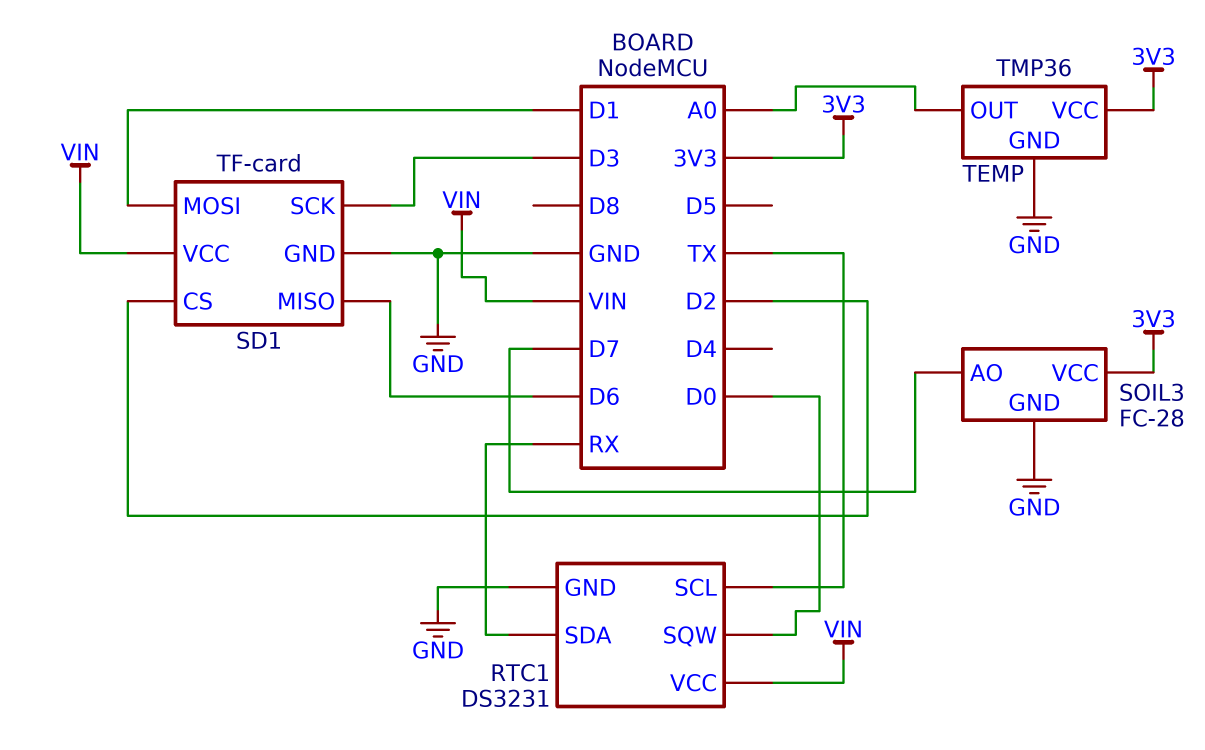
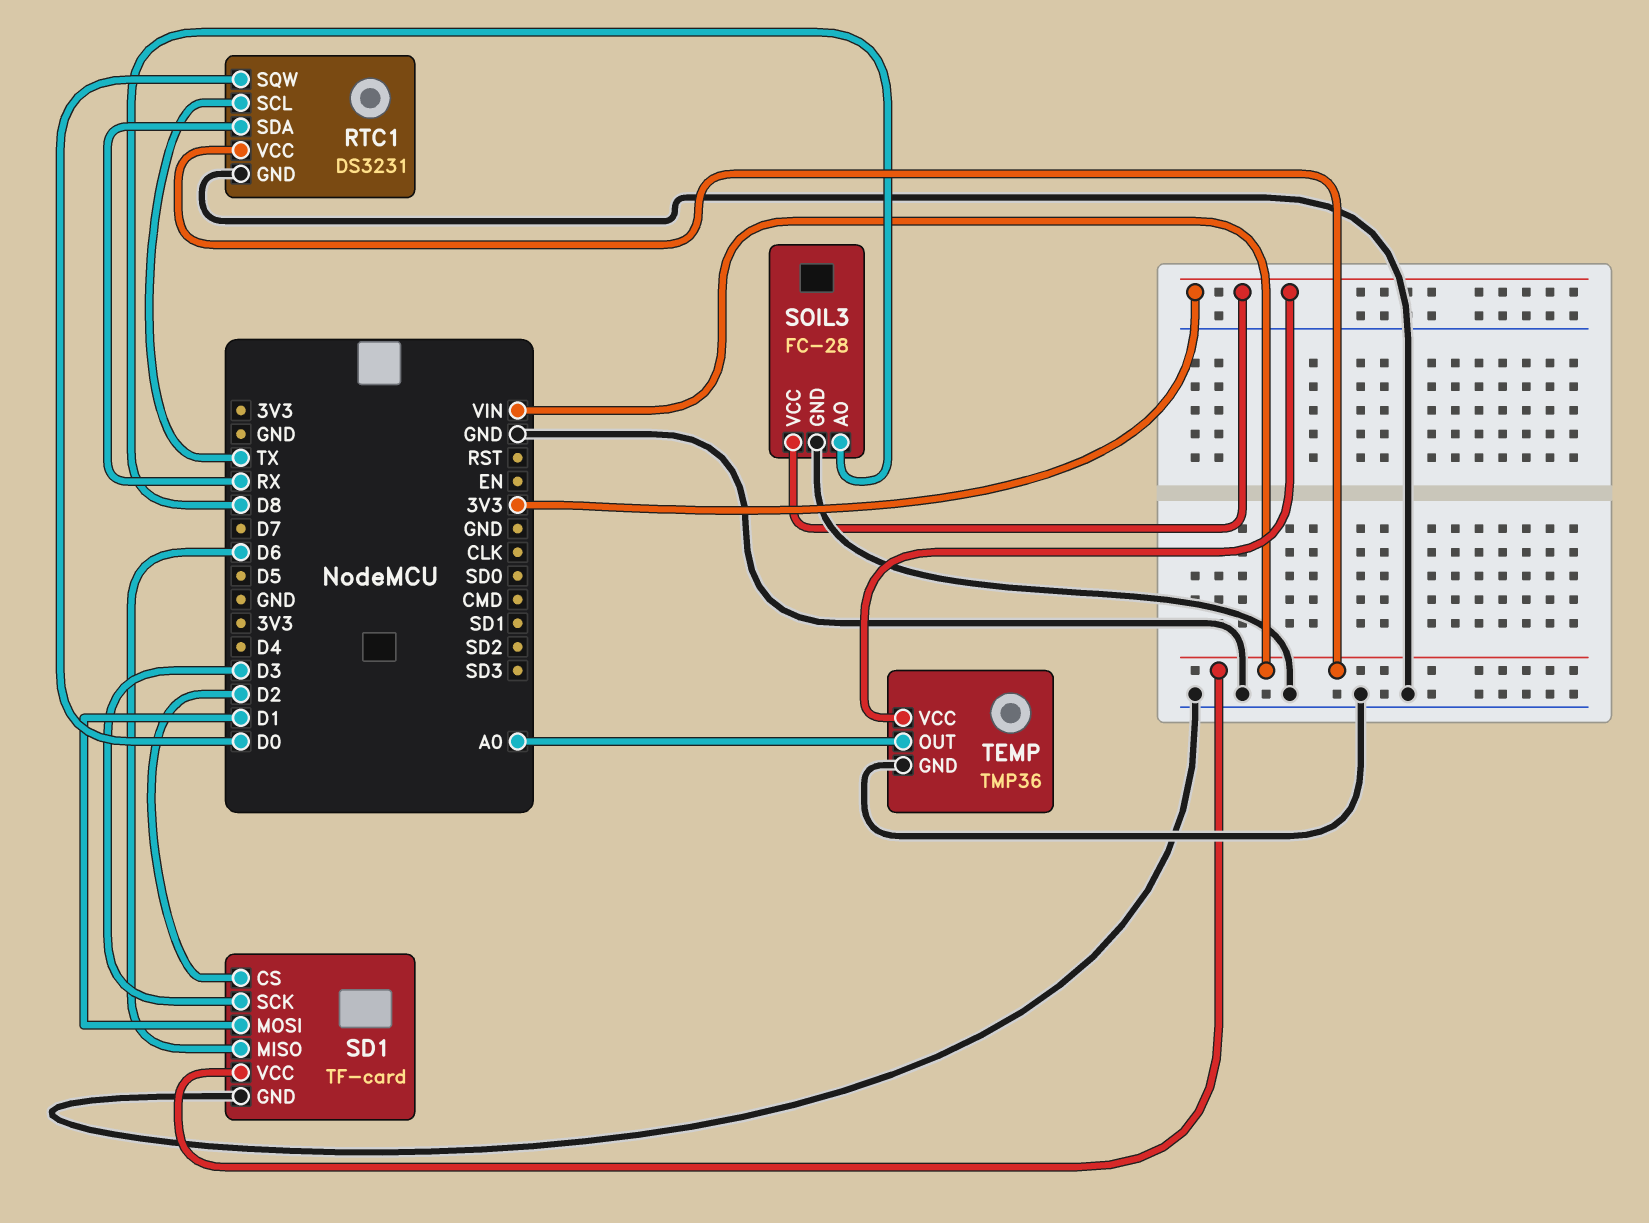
SOIL3 pin AO: D7 -> D8

